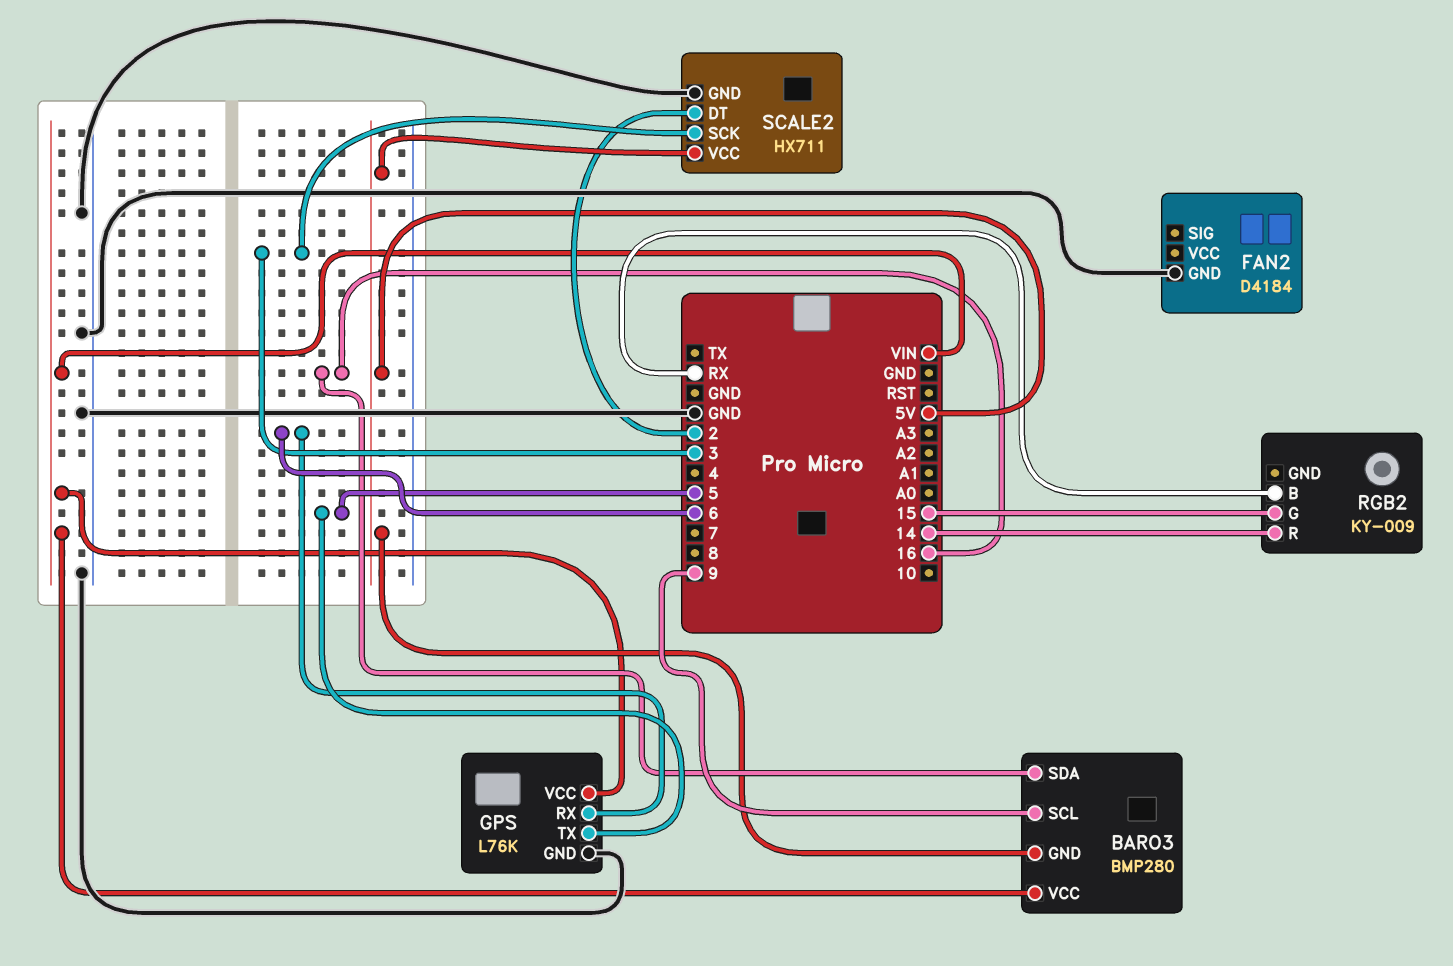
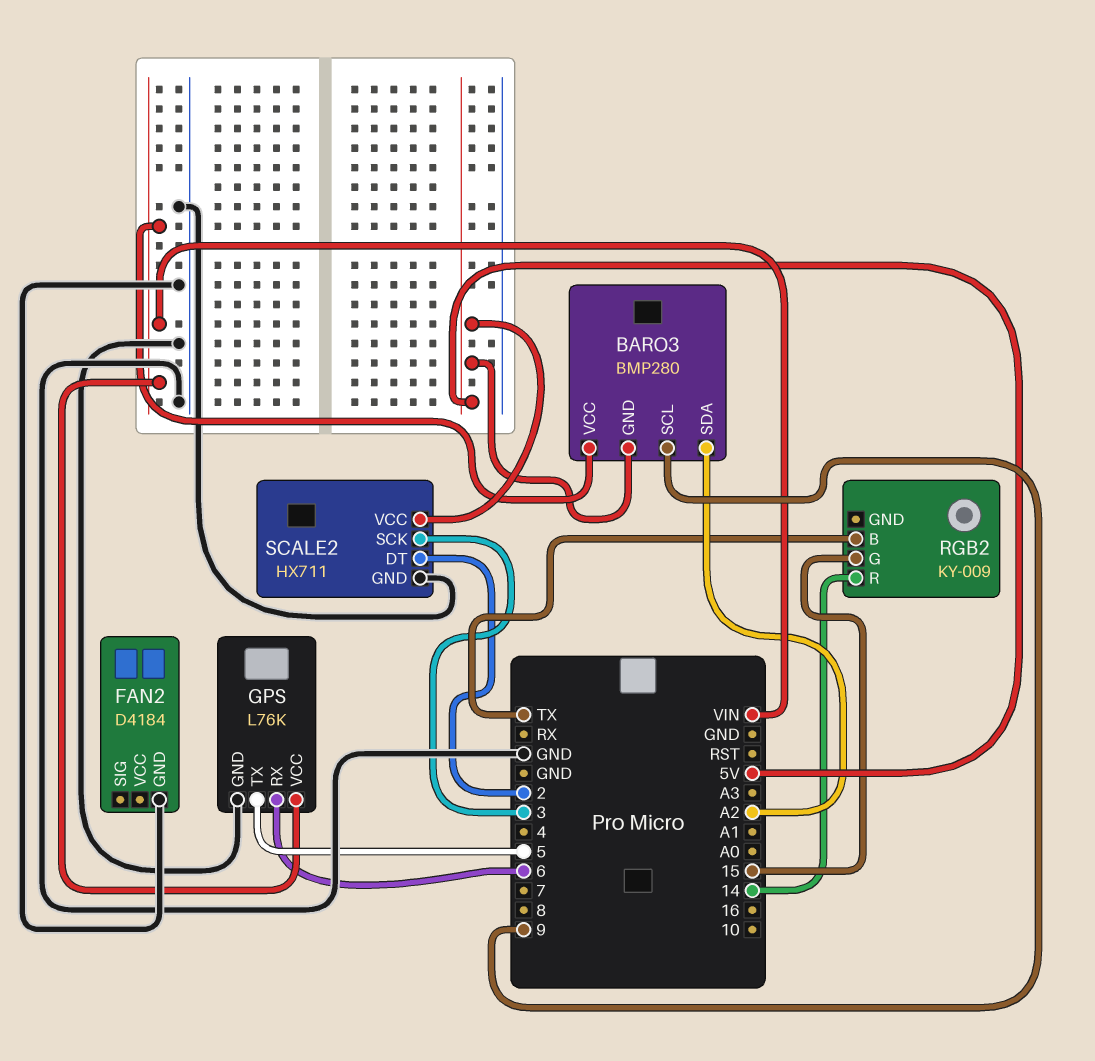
BARO3 pin SDA: 16 -> A2
RGB2 pin B: RX -> TX

